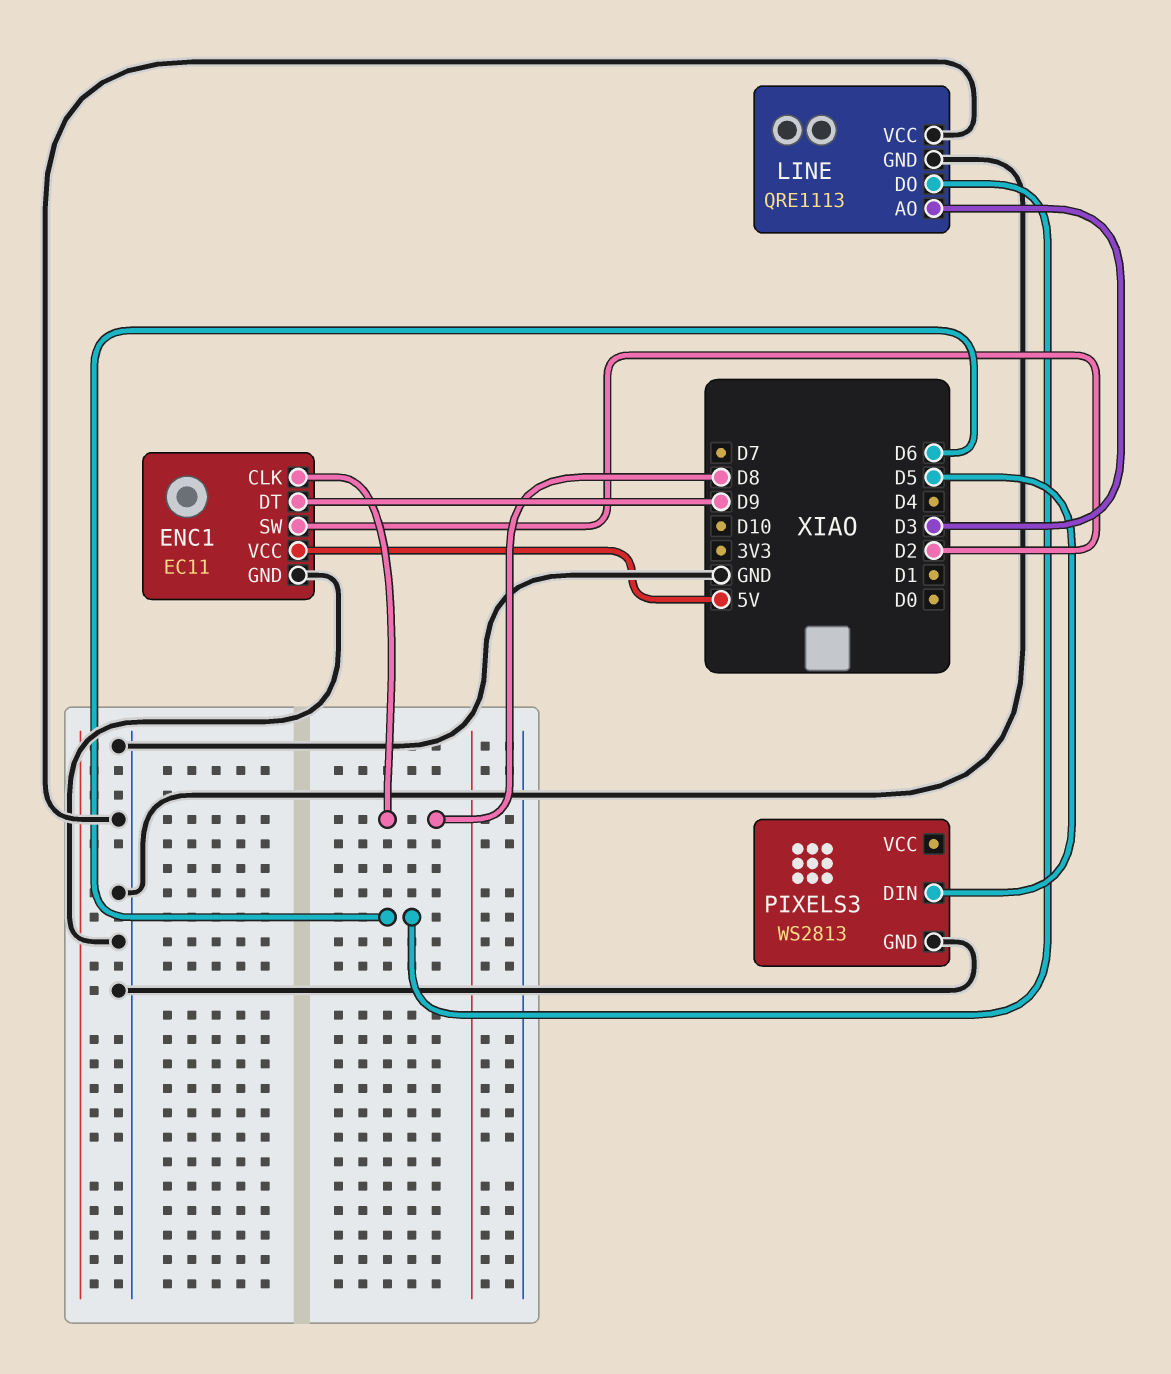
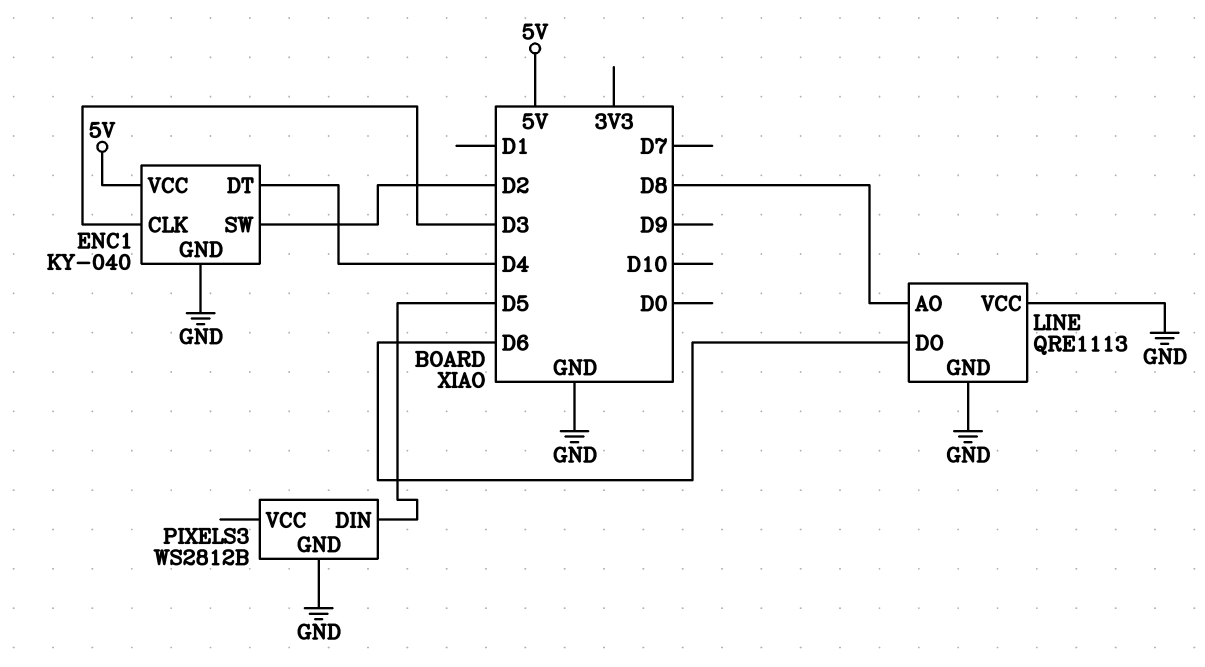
ENC1: EC11 -> KY-040
ENC1 pin CLK: D8 -> D3
ENC1 pin DT: D9 -> D4
LINE pin AO: D3 -> D8
PIXELS3: WS2813 -> WS2812B

